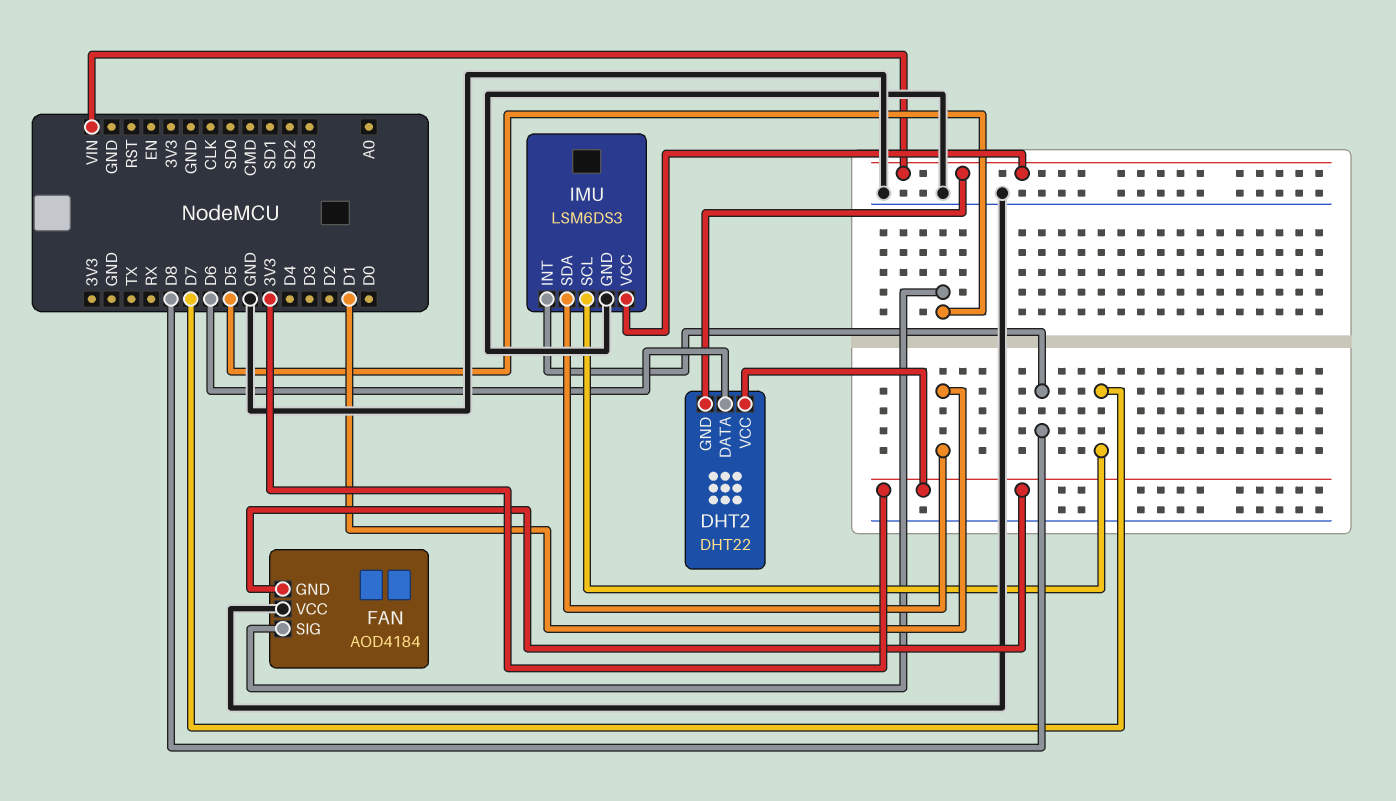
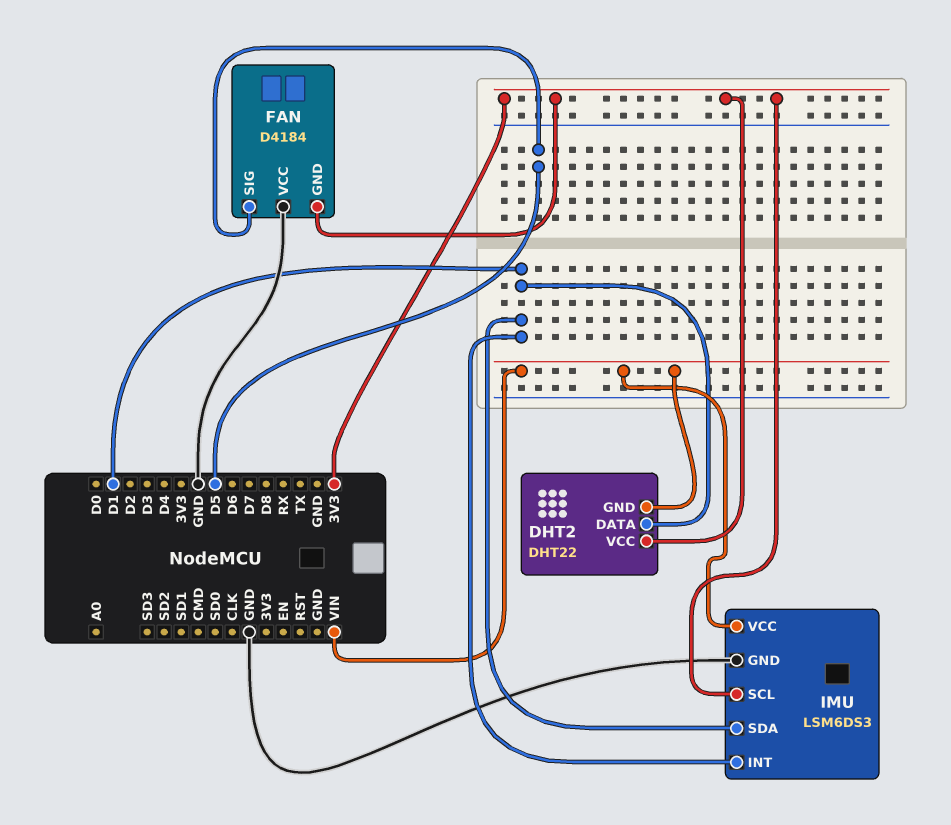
DHT2 pin DATA: D6 -> D1
FAN: AOD4184 -> D4184
IMU pin INT: D8 -> D1
IMU pin SCL: D7 -> 3V3

